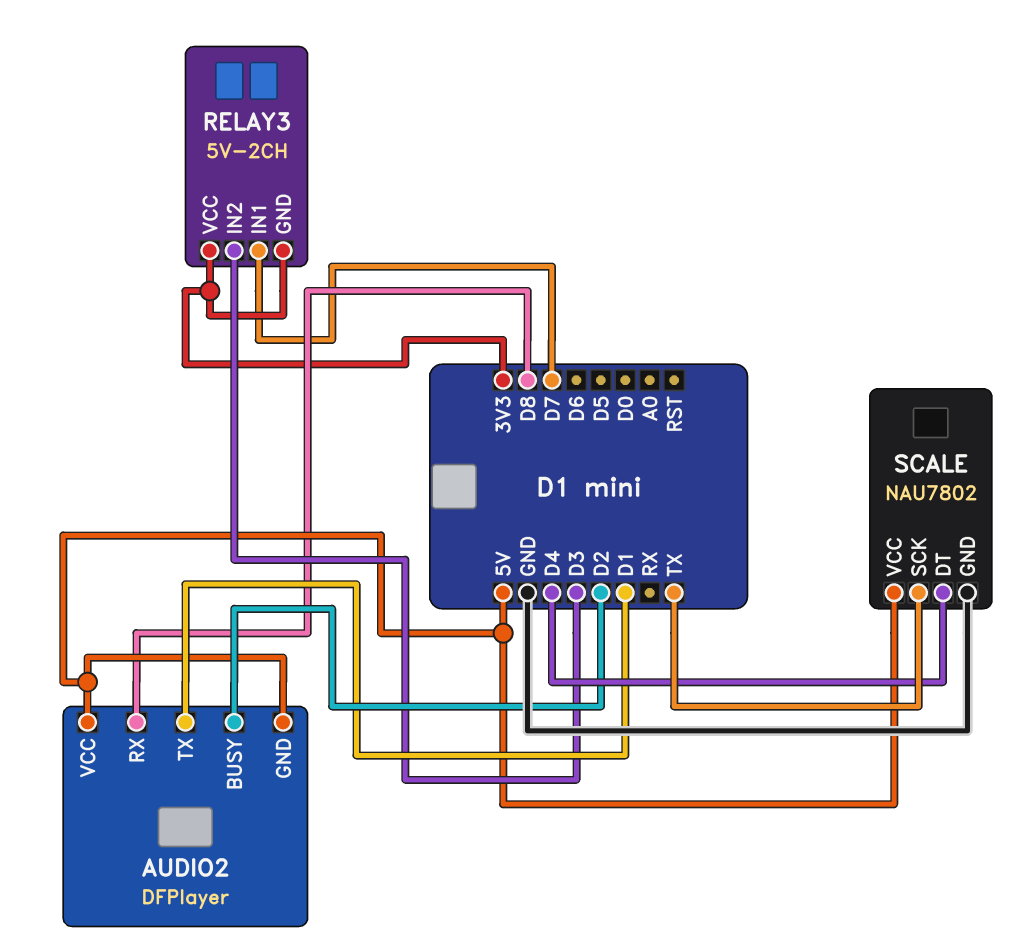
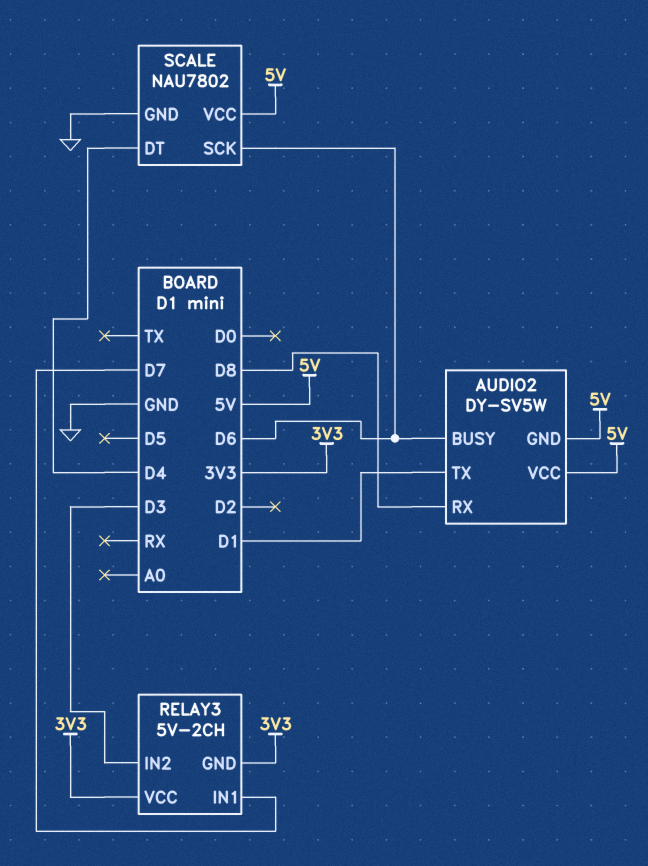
AUDIO2: DFPlayer -> DY-SV5W
AUDIO2 pin BUSY: D2 -> D6
SCALE pin SCK: TX -> D6

